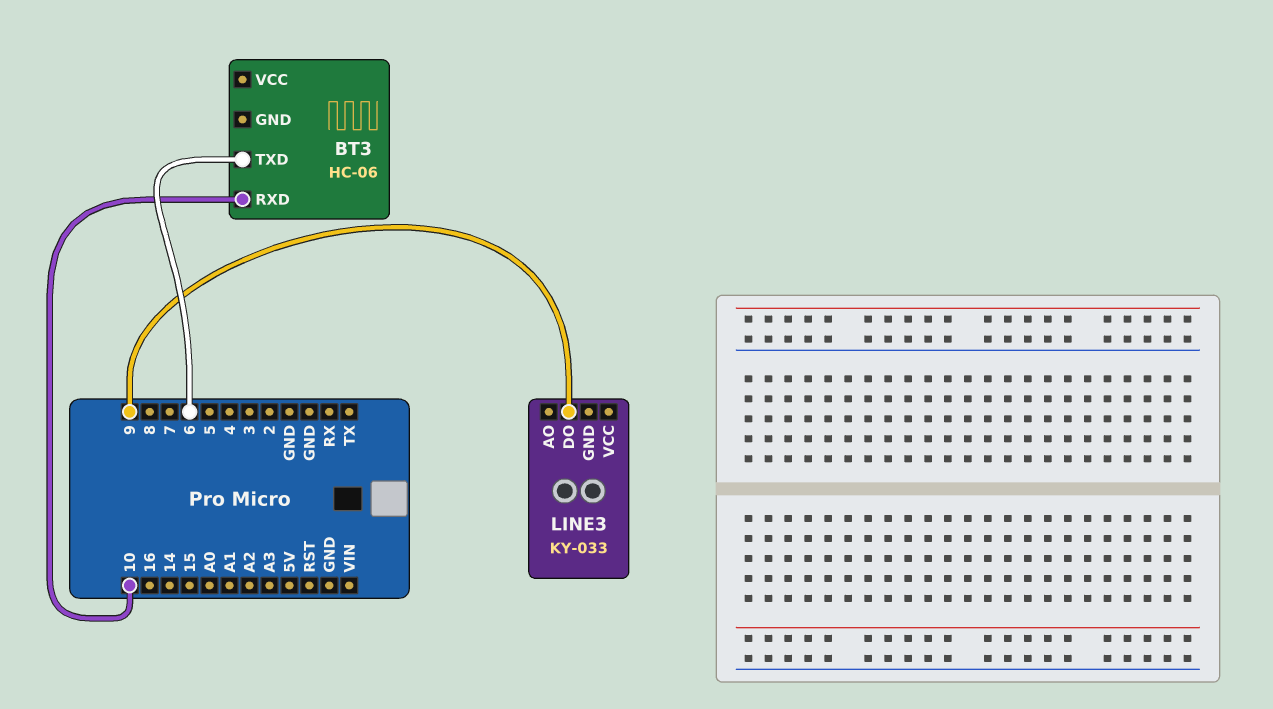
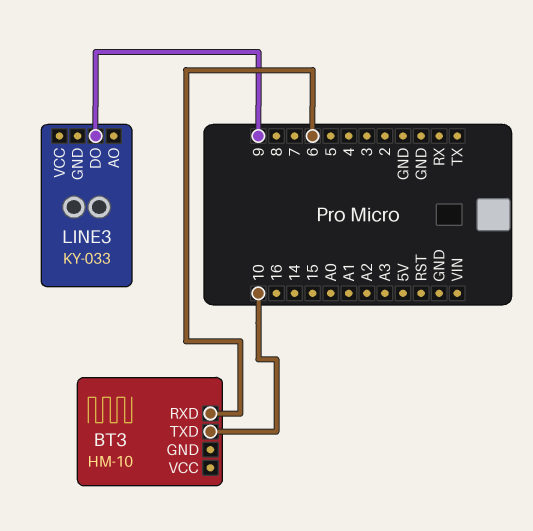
BT3: HC-06 -> HM-10
BT3 pin RXD: 10 -> 6
BT3 pin TXD: 6 -> 10

